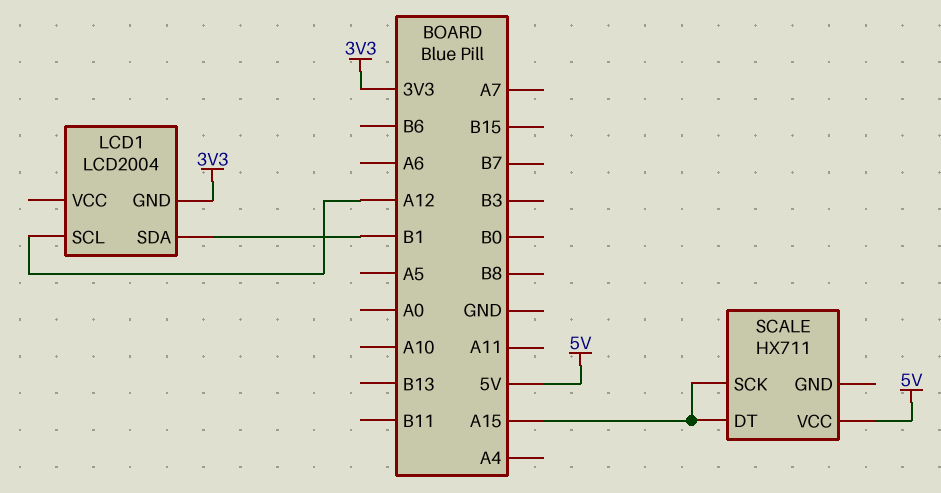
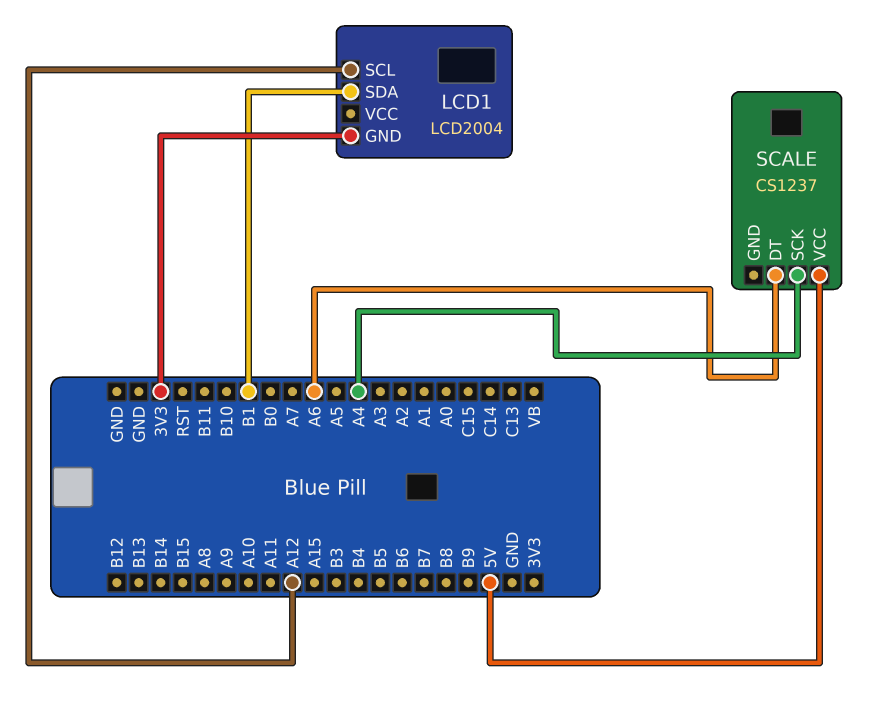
SCALE: HX711 -> CS1237
SCALE pin DT: A15 -> A6
SCALE pin SCK: A15 -> A4

